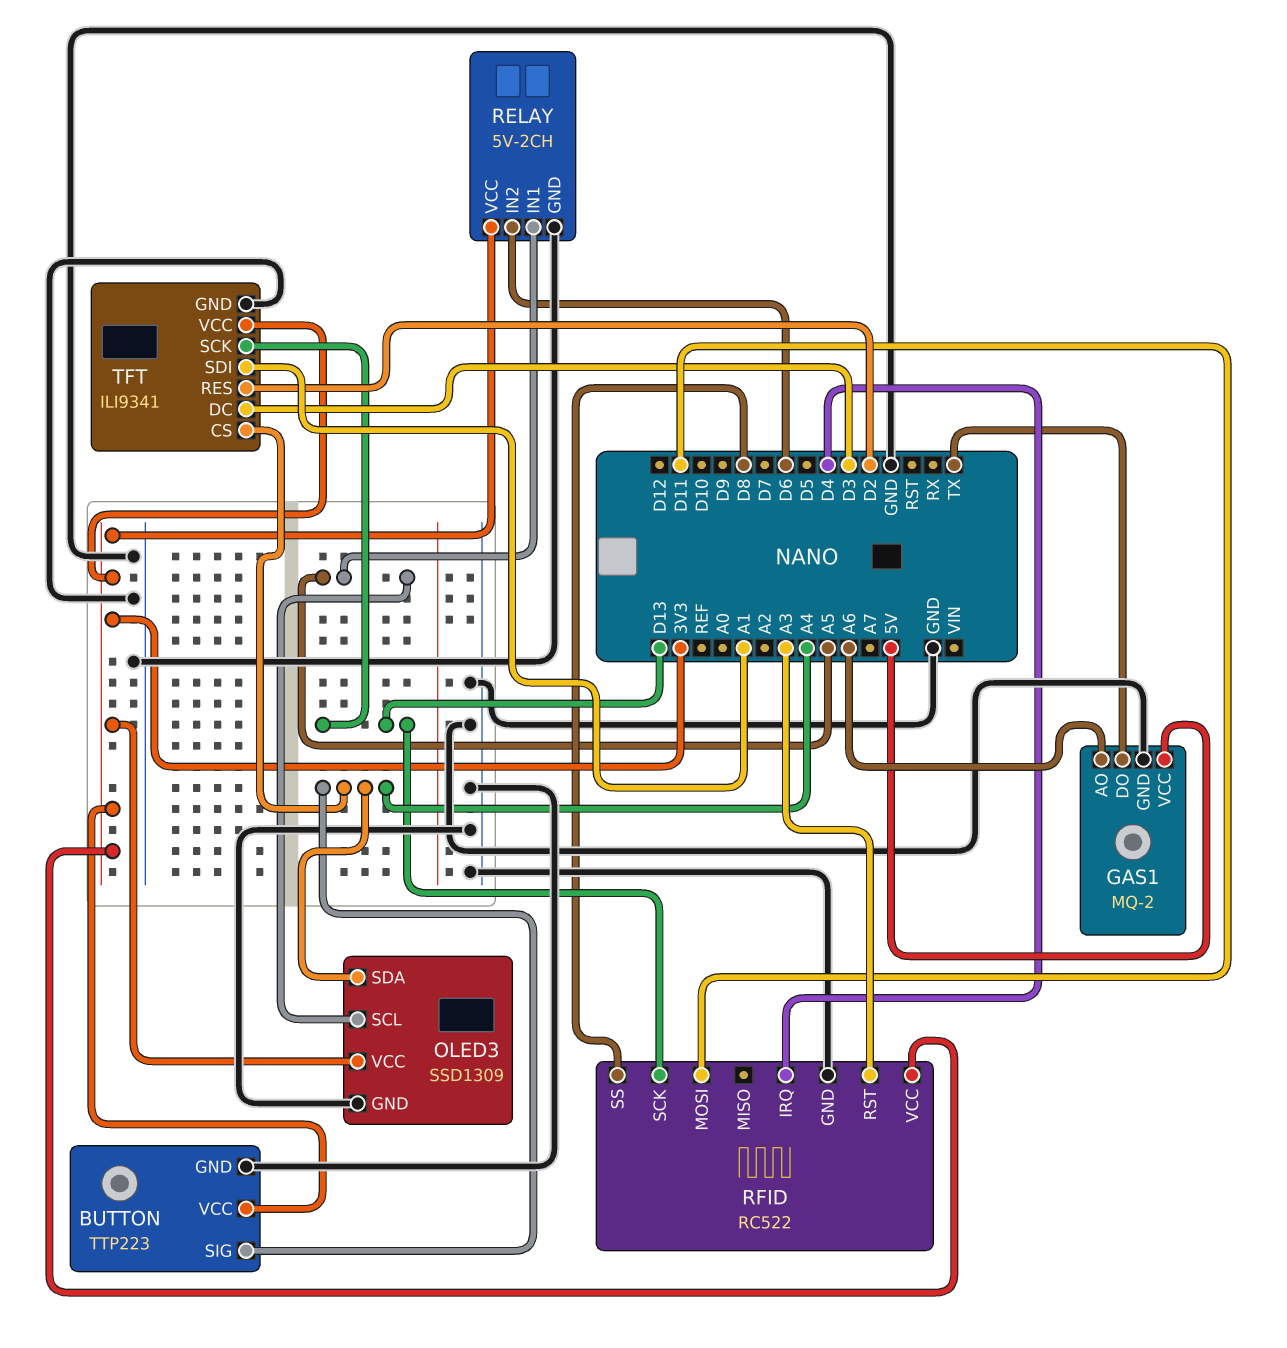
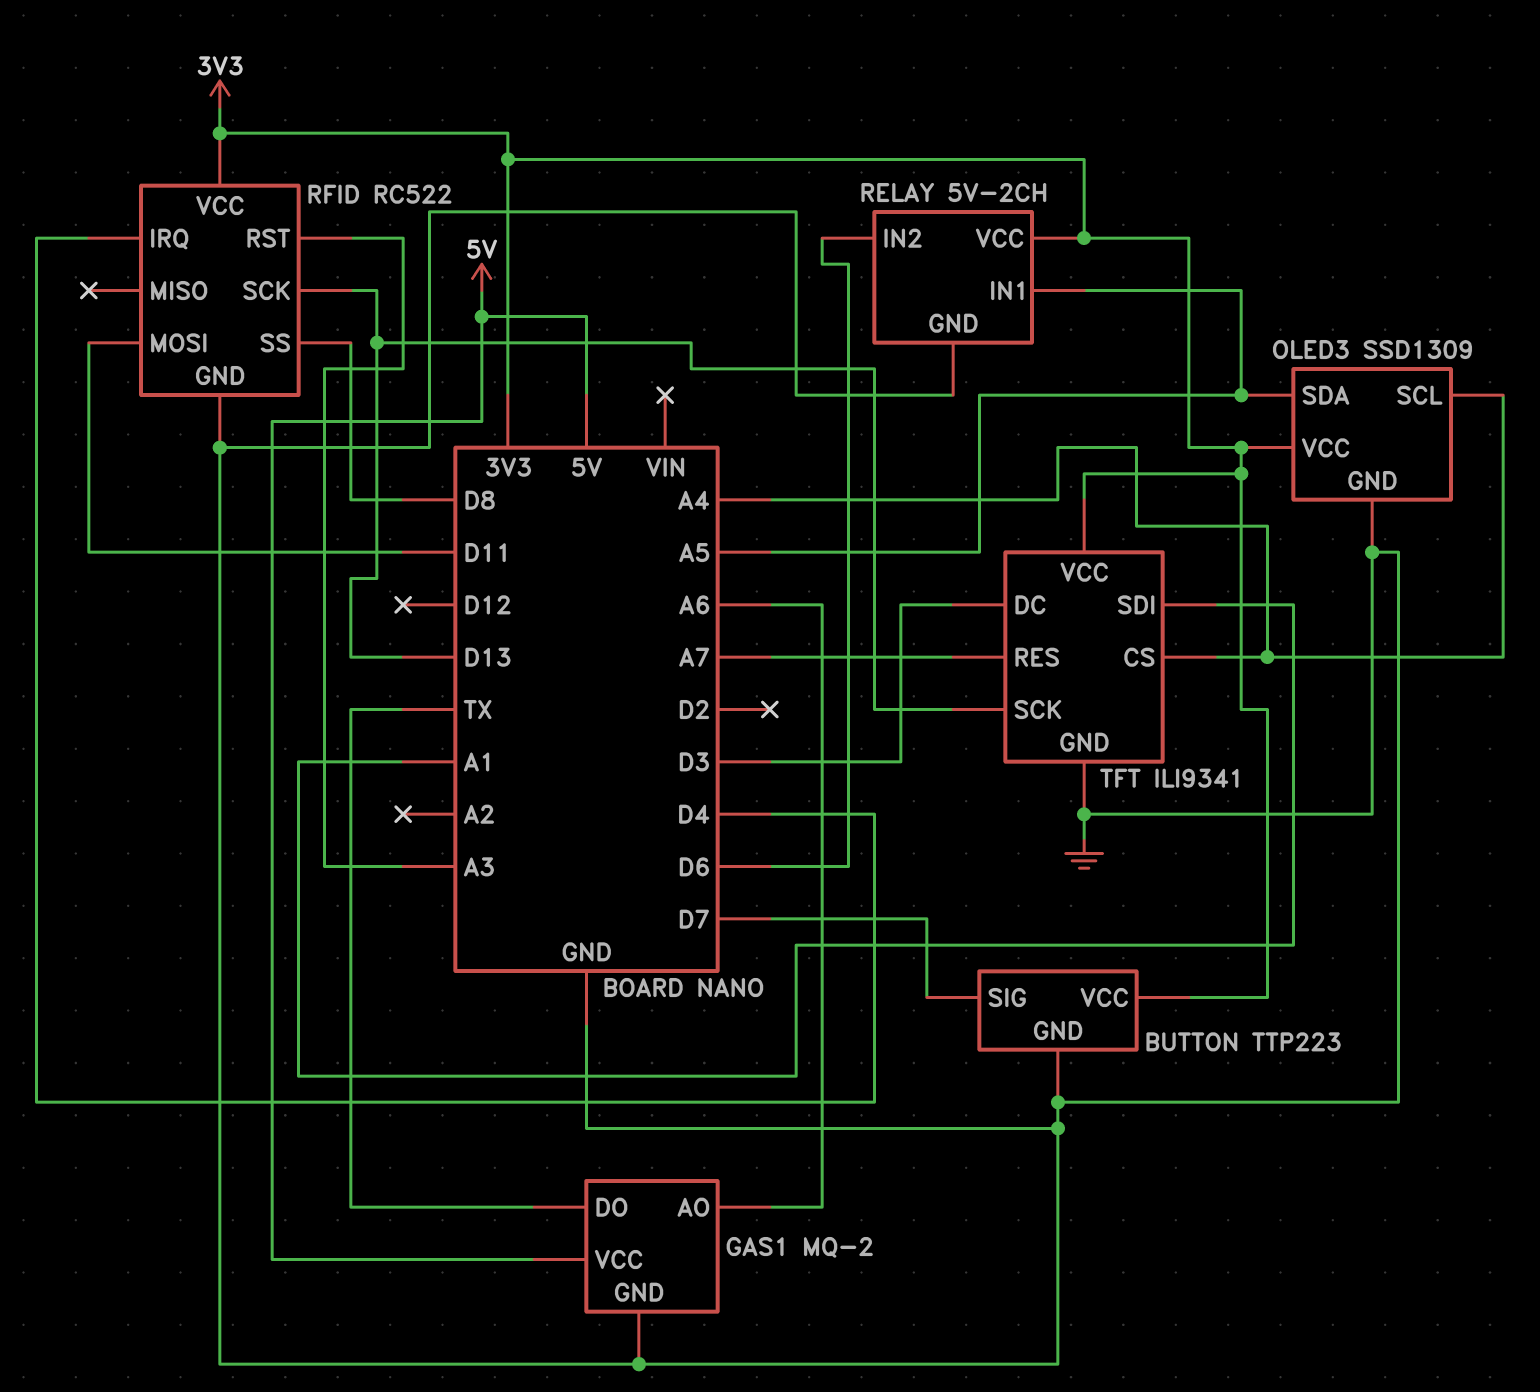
BUTTON pin SIG: A4 -> D7
OLED3 pin SCL: A5 -> A4
OLED3 pin SDA: A4 -> A5
TFT pin RES: D2 -> A7

